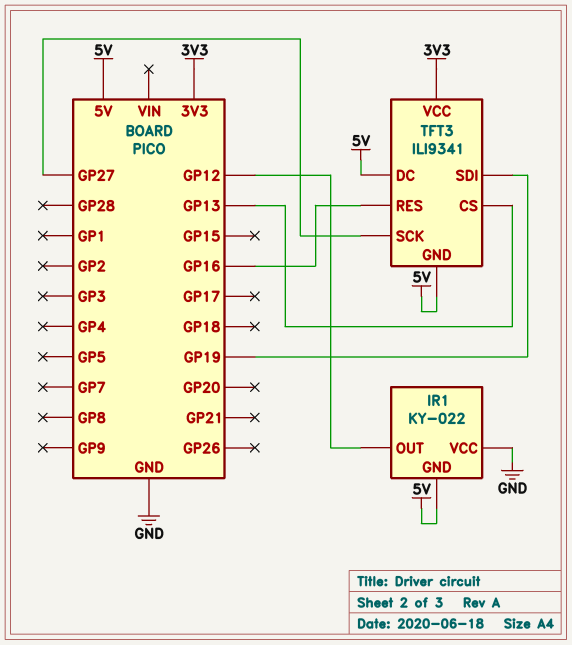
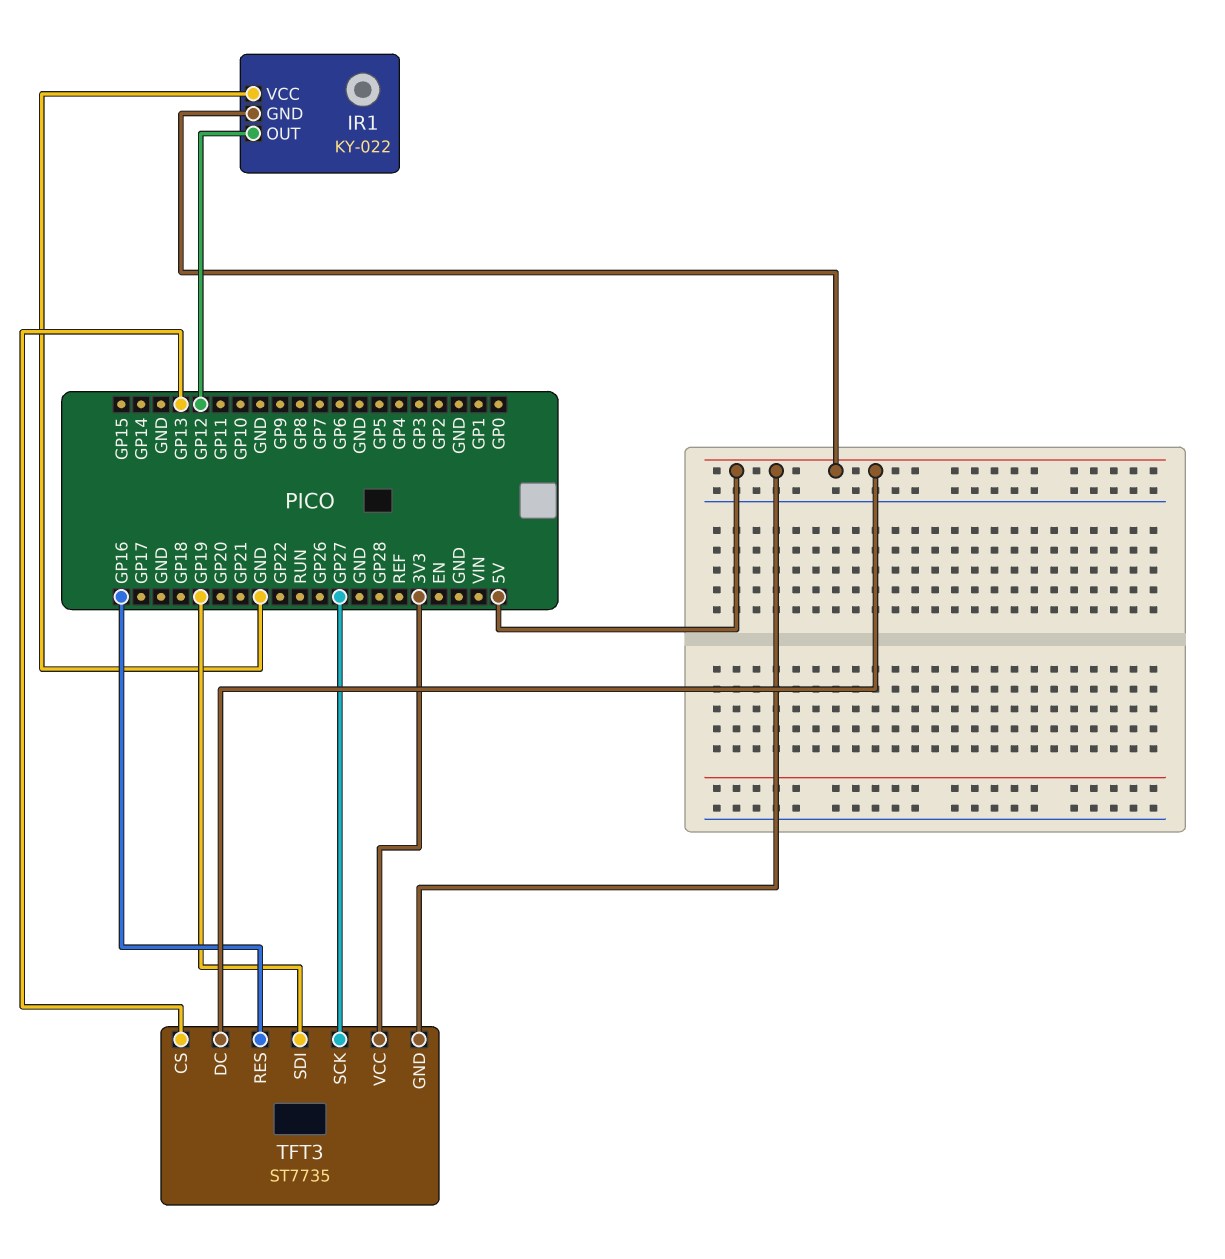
TFT3: ILI9341 -> ST7735

